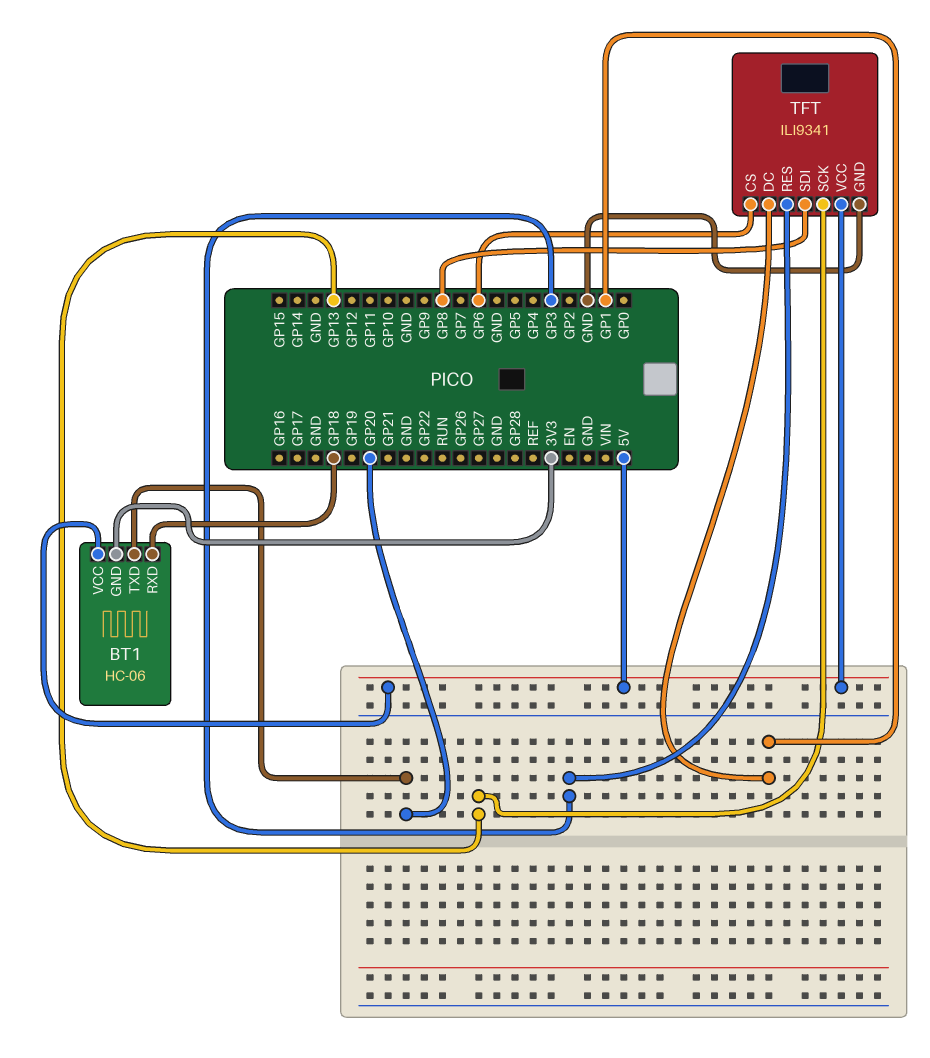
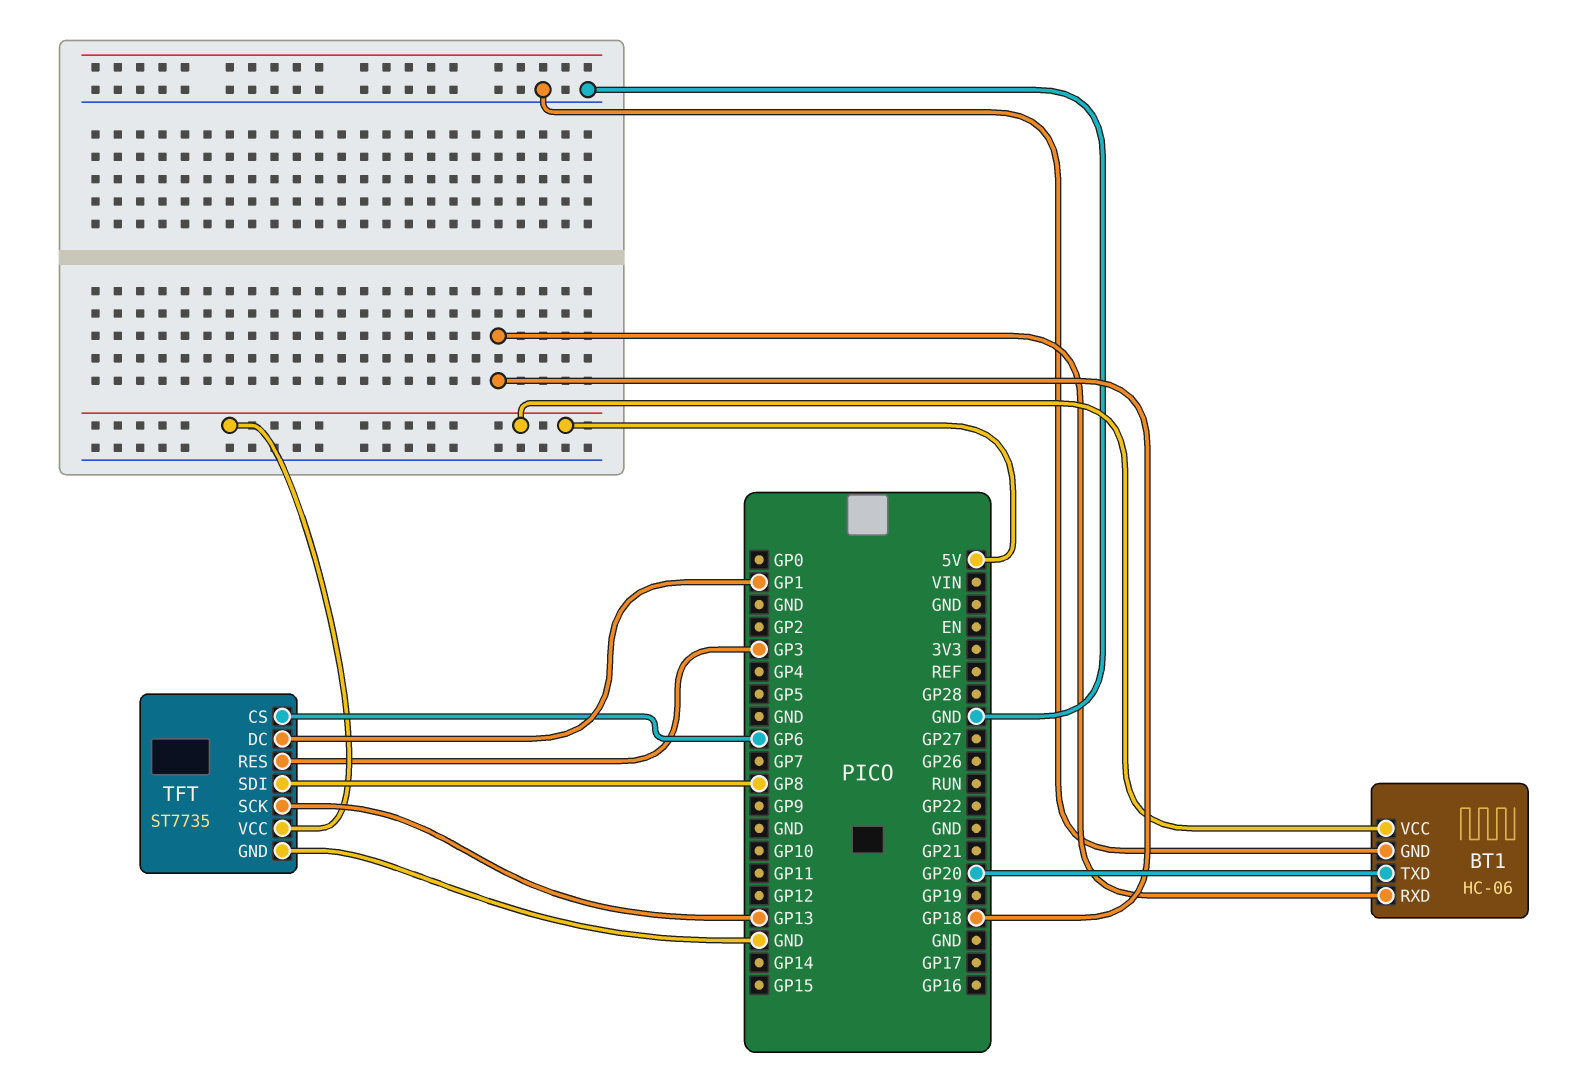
BT1 pin GND: 3V3 -> GND
TFT: ILI9341 -> ST7735

